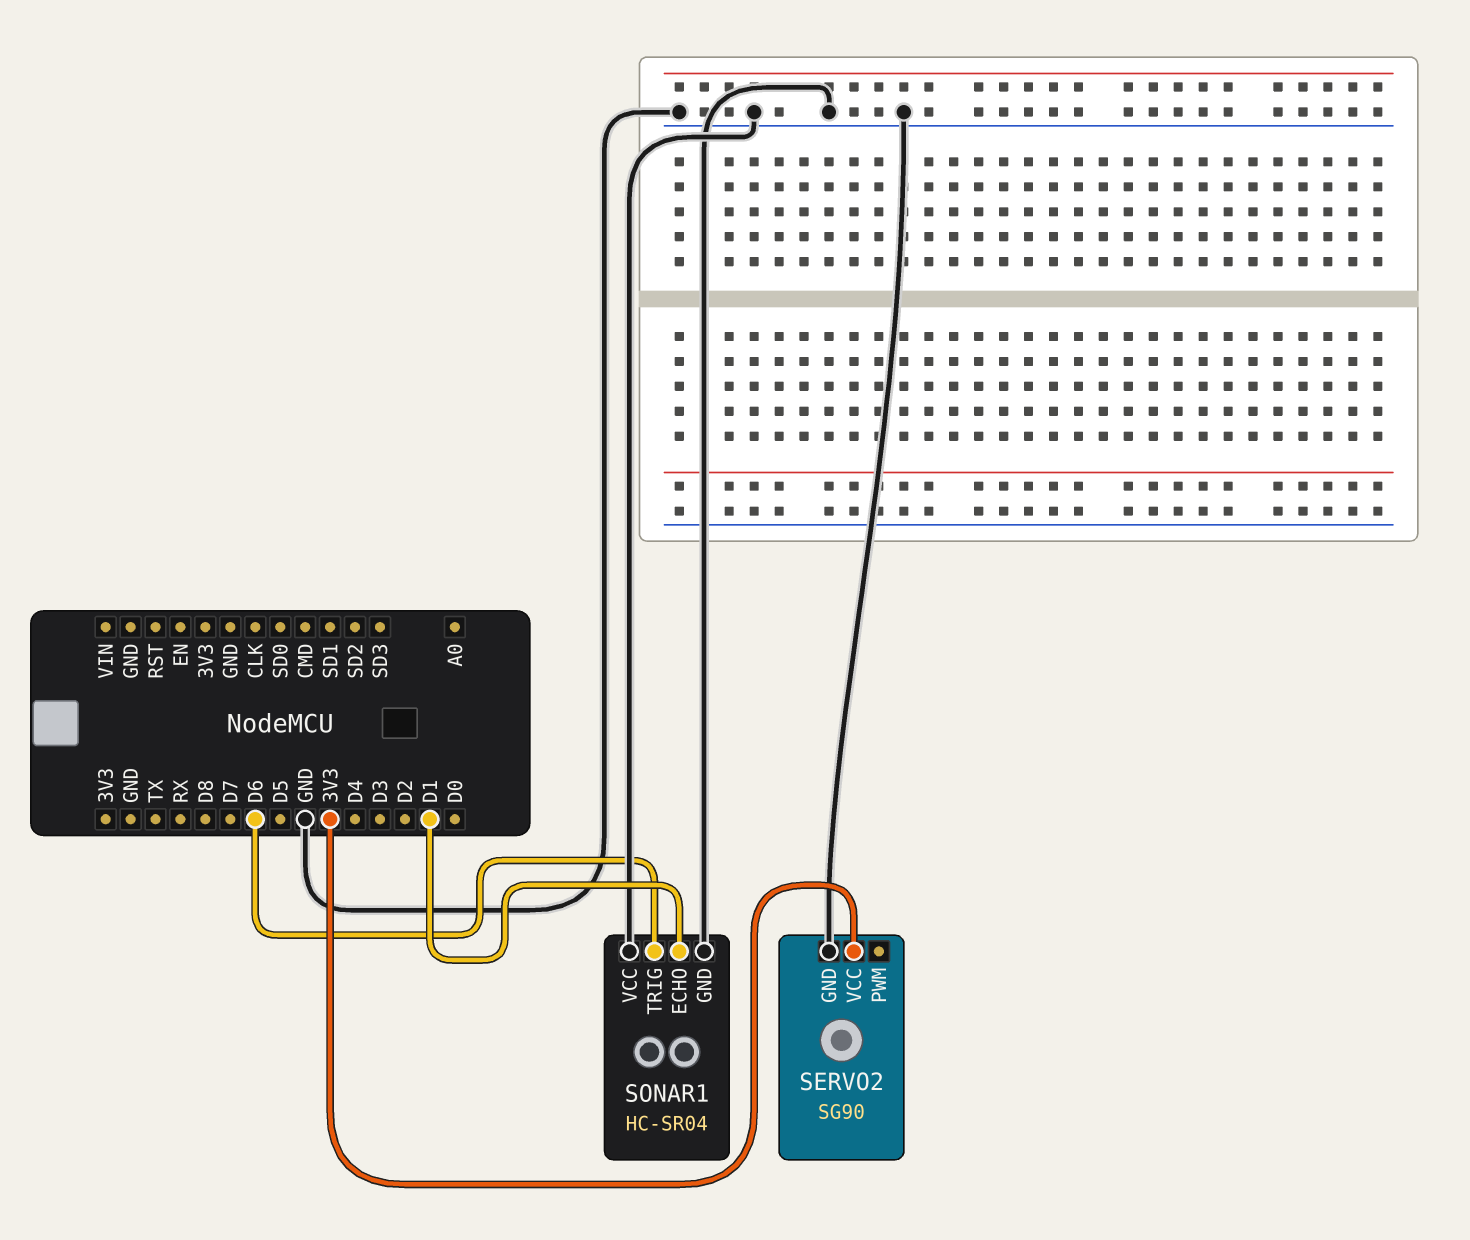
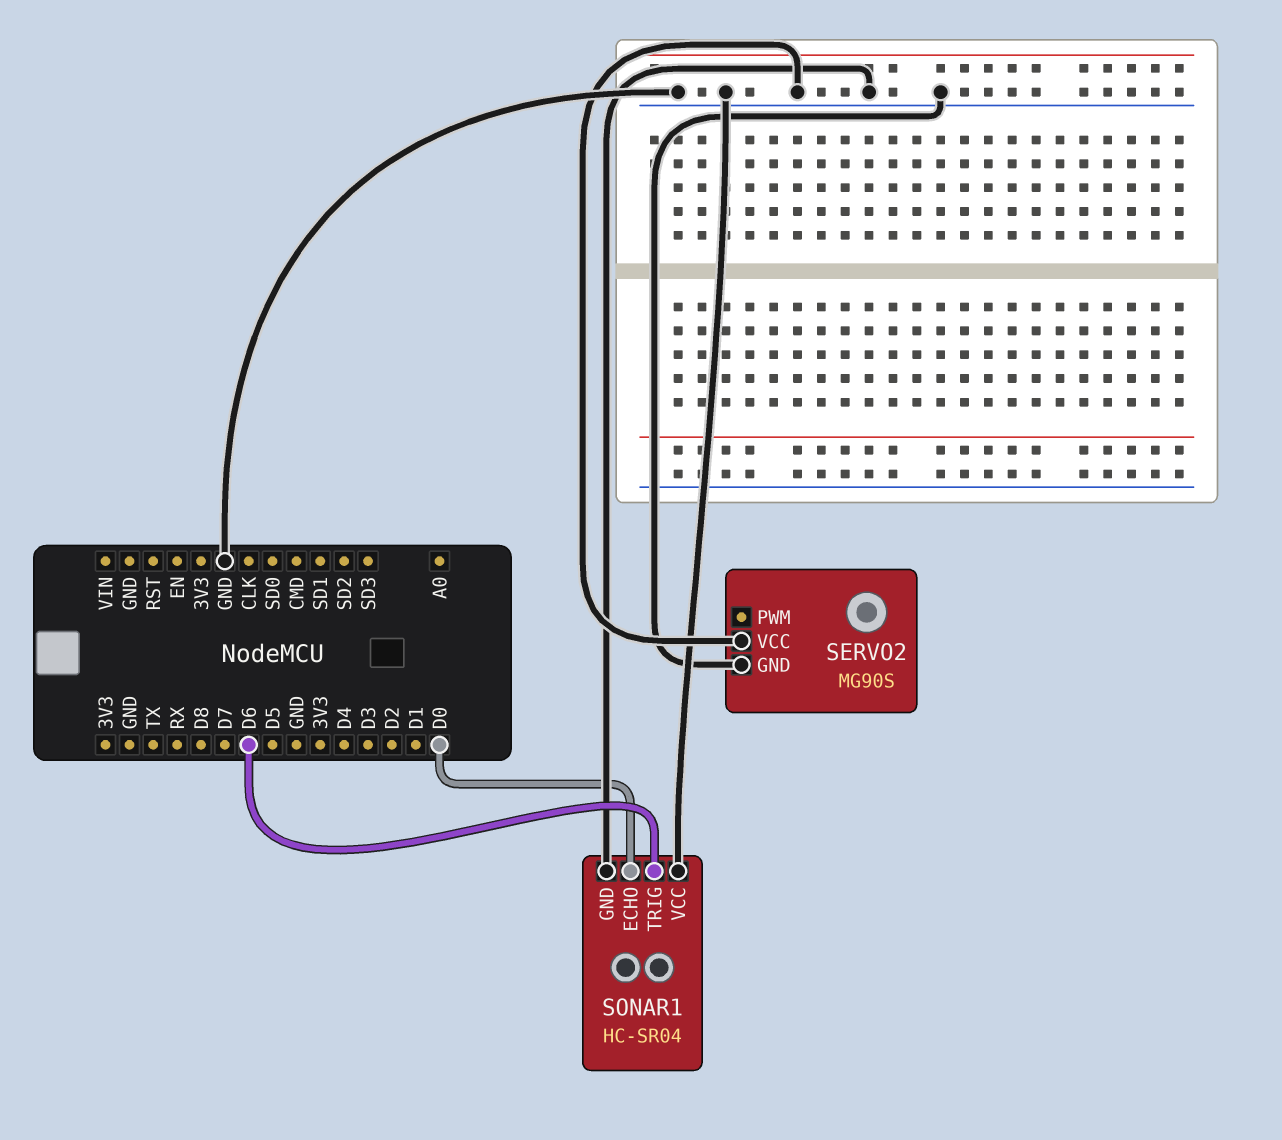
SERVO2: SG90 -> MG90S
SERVO2 pin VCC: 3V3 -> GND
SONAR1 pin ECHO: D1 -> D0

